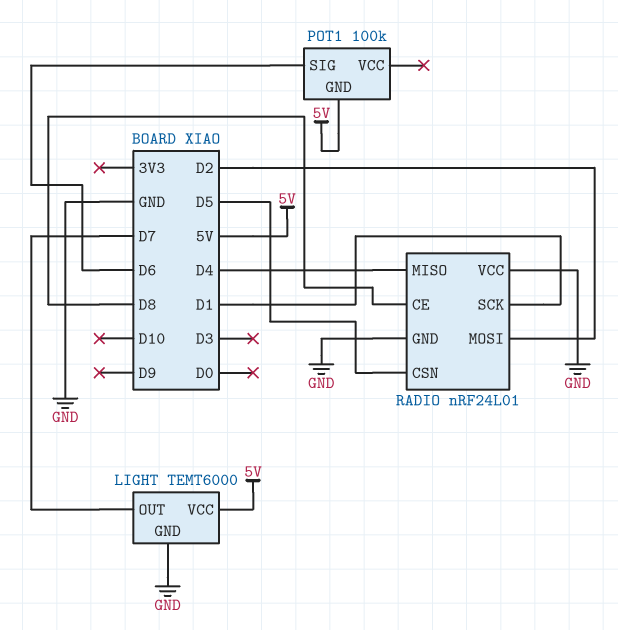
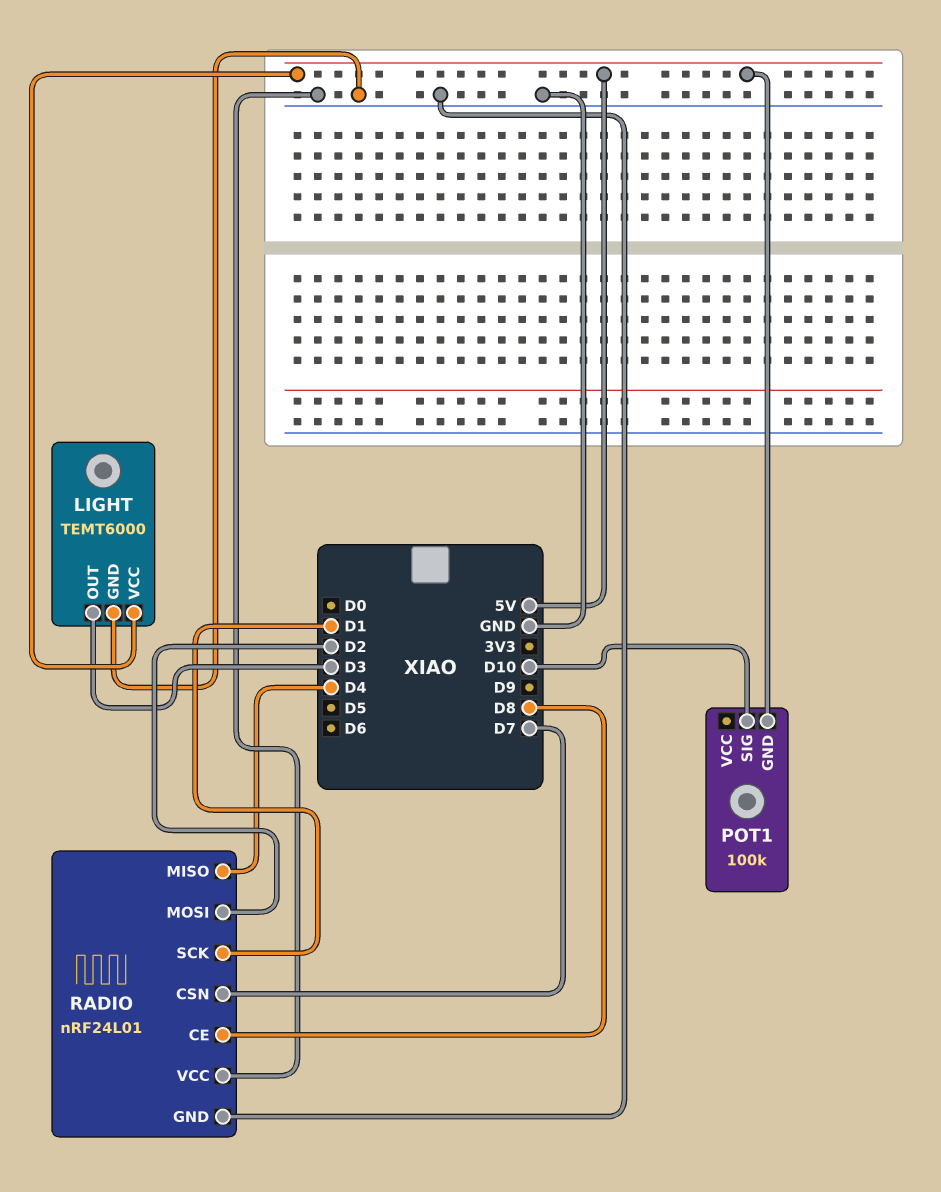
LIGHT pin OUT: D7 -> D3
POT1 pin SIG: D6 -> D10
RADIO pin CSN: D5 -> D7

